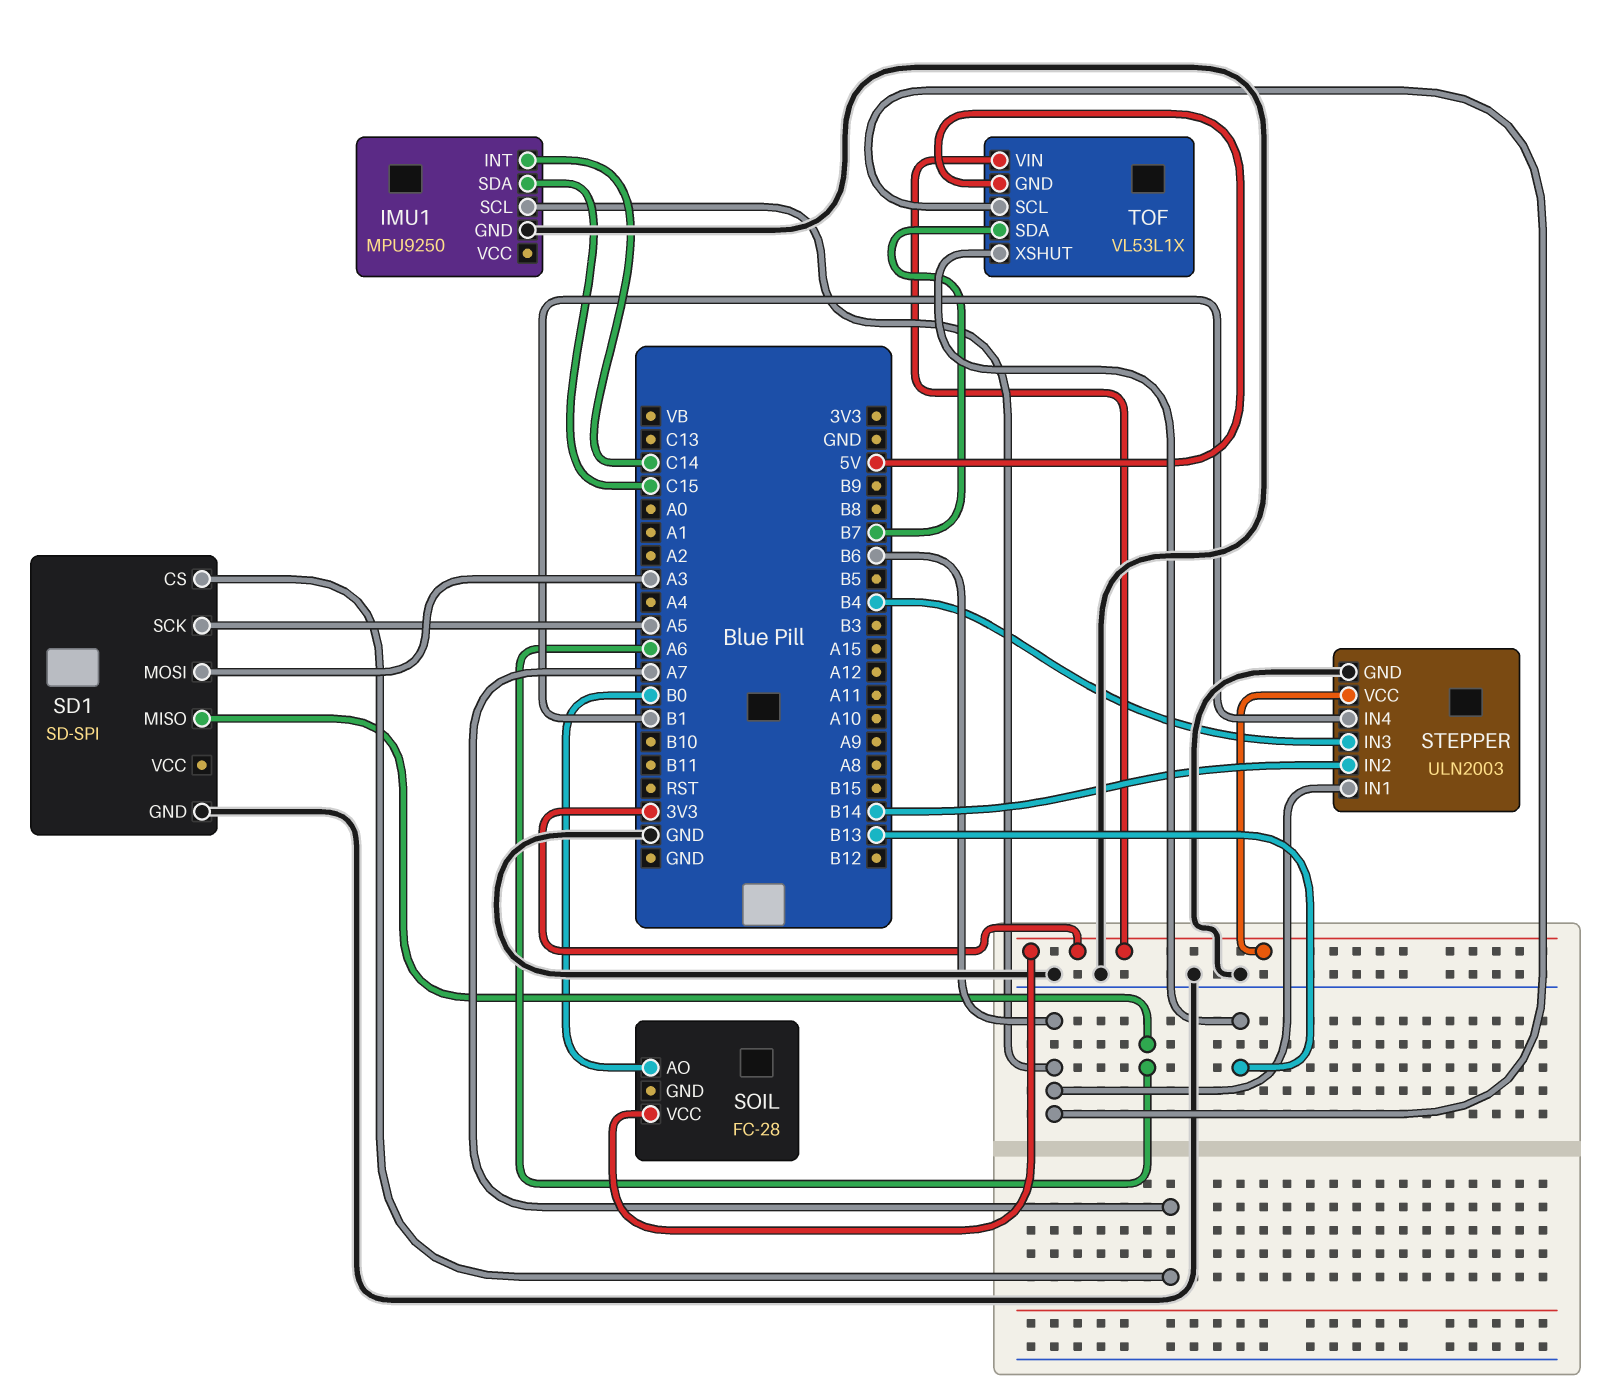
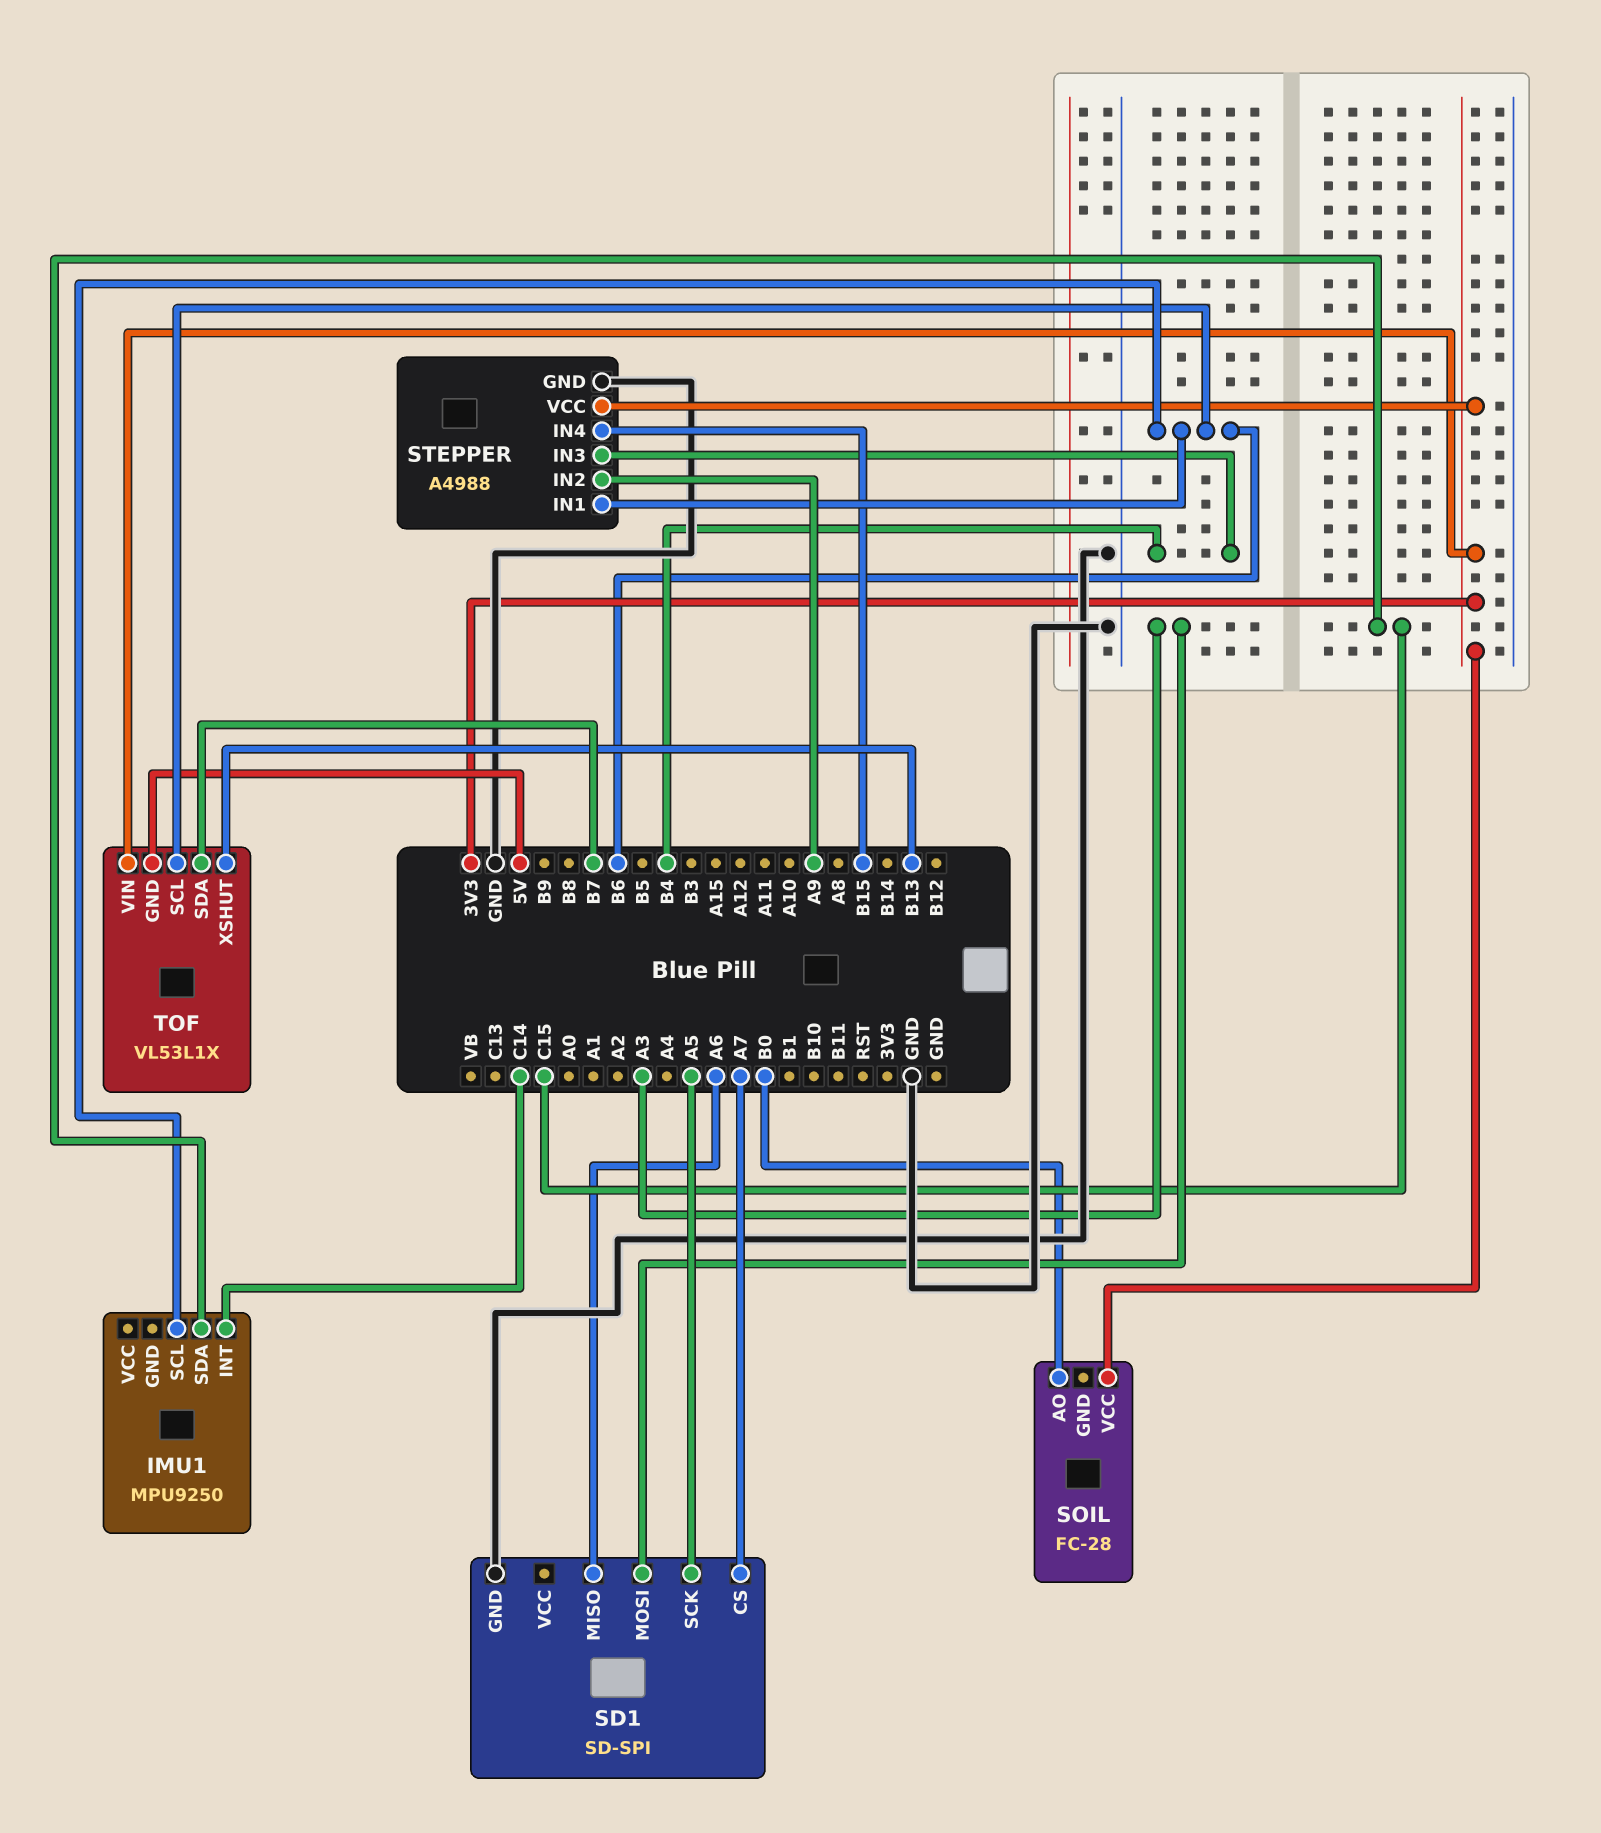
IMU1 pin GND: GND -> none
STEPPER: ULN2003 -> A4988
STEPPER pin IN2: B14 -> A9
STEPPER pin IN4: B1 -> B15

